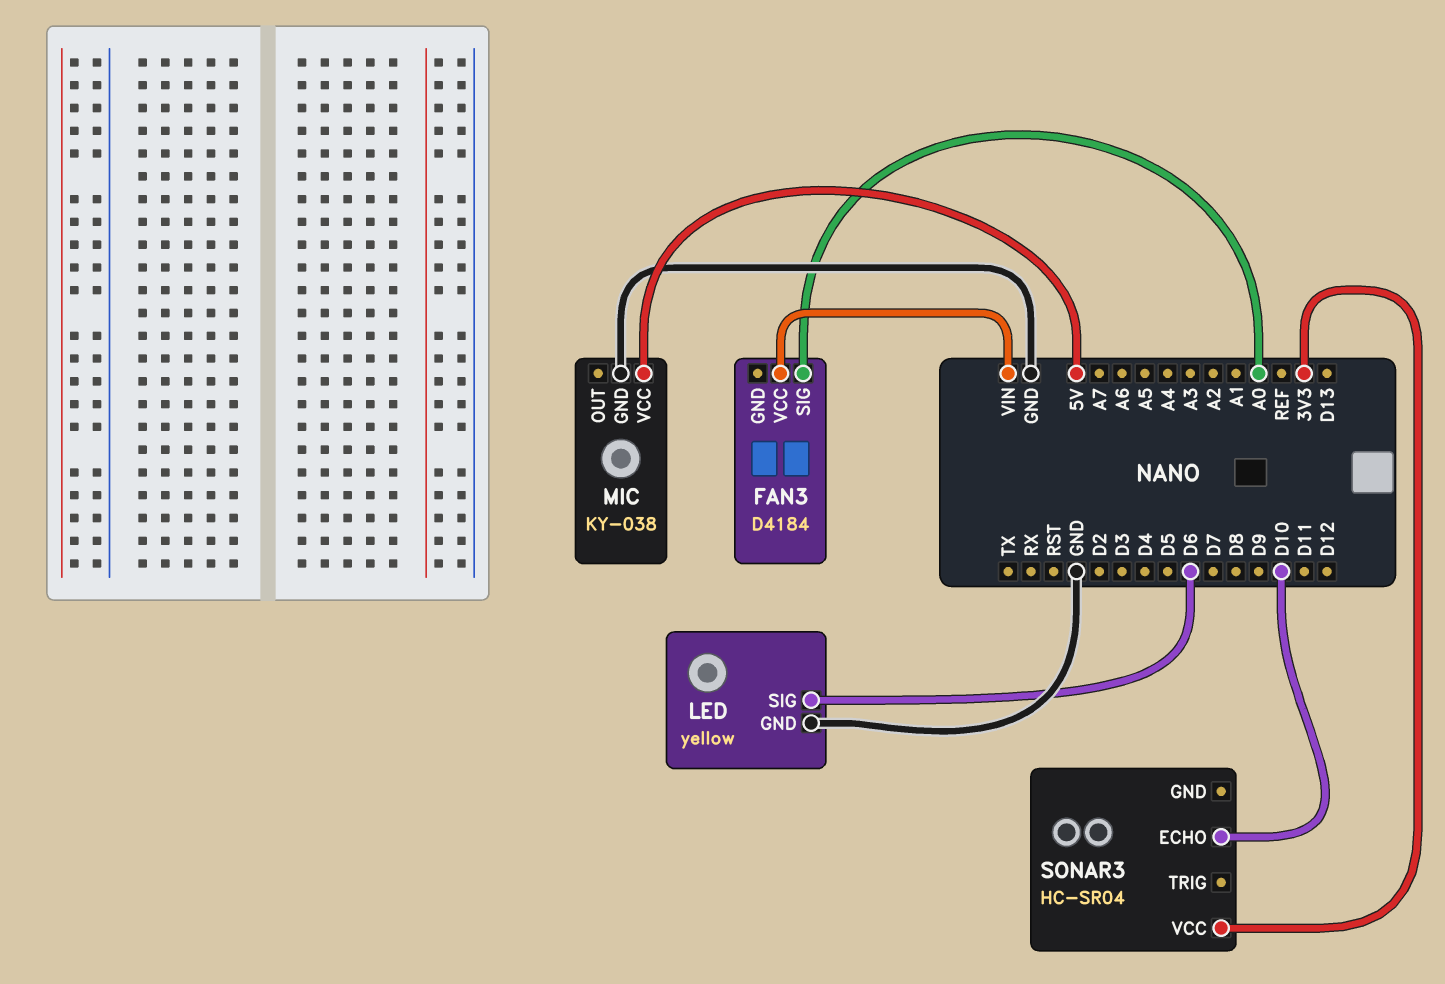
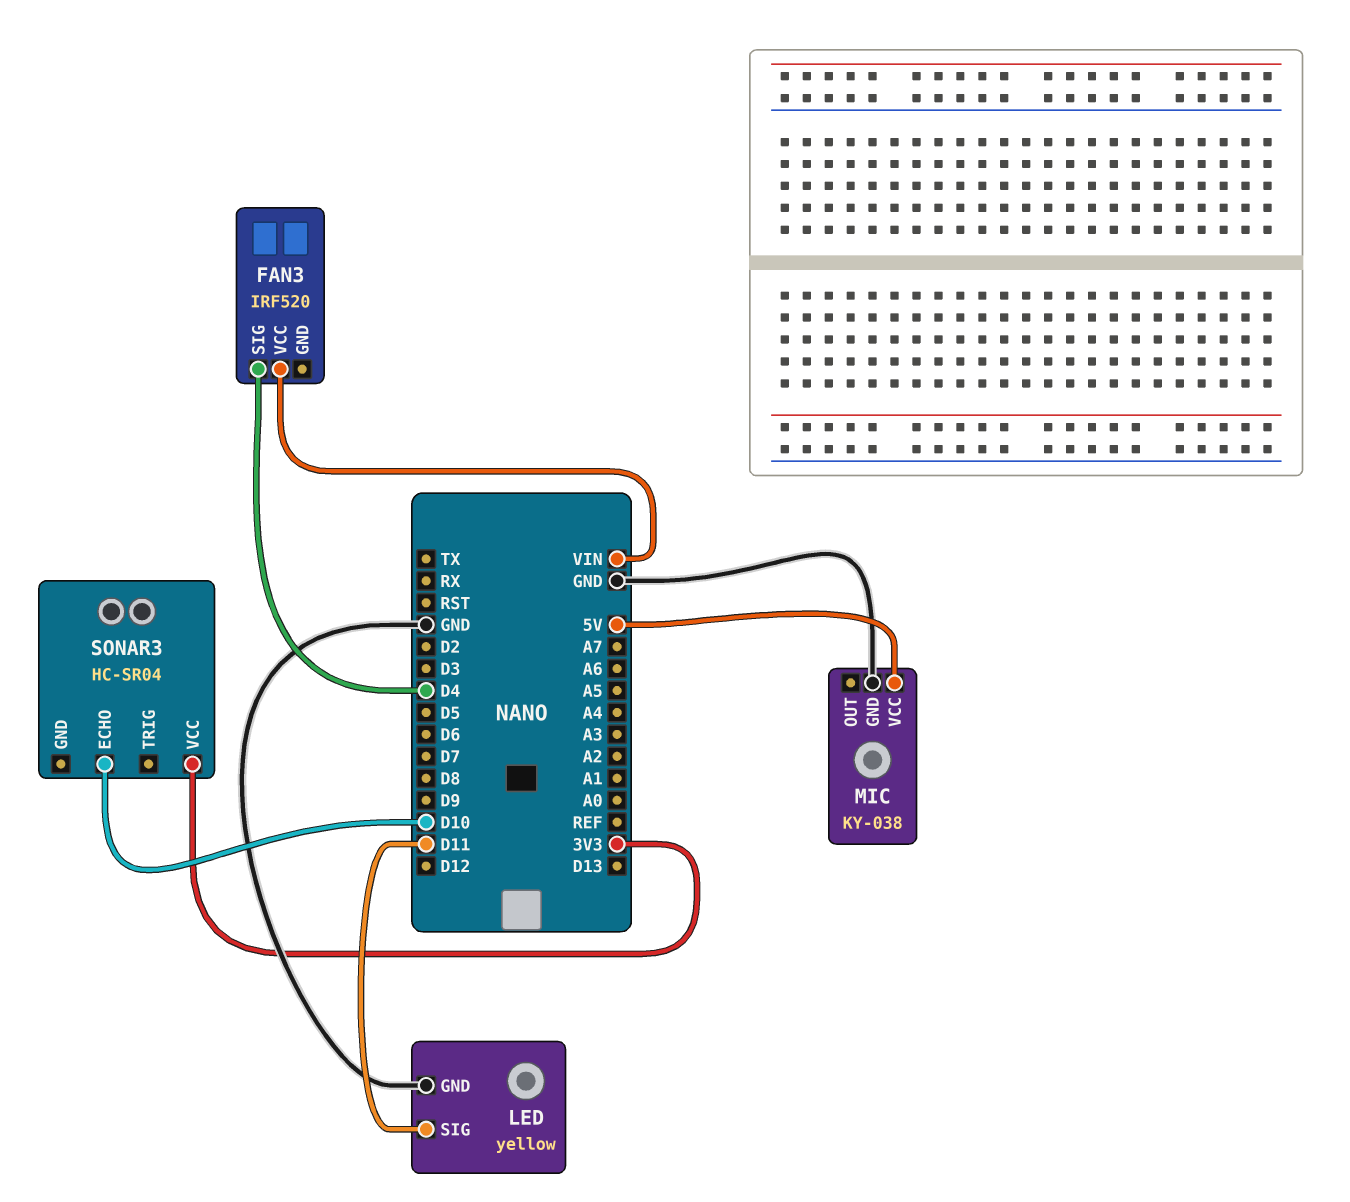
FAN3: D4184 -> IRF520
FAN3 pin SIG: A0 -> D4
LED pin SIG: D6 -> D11

